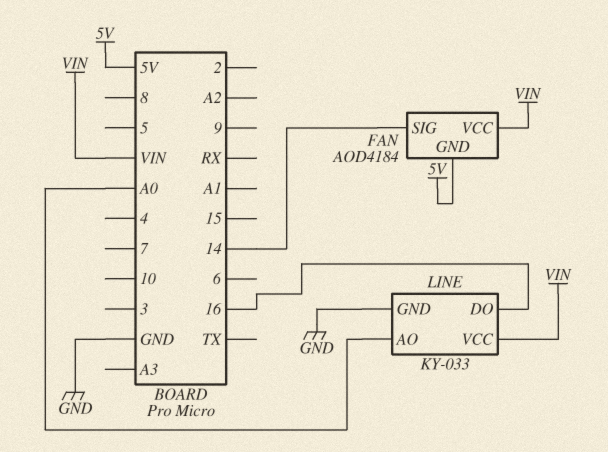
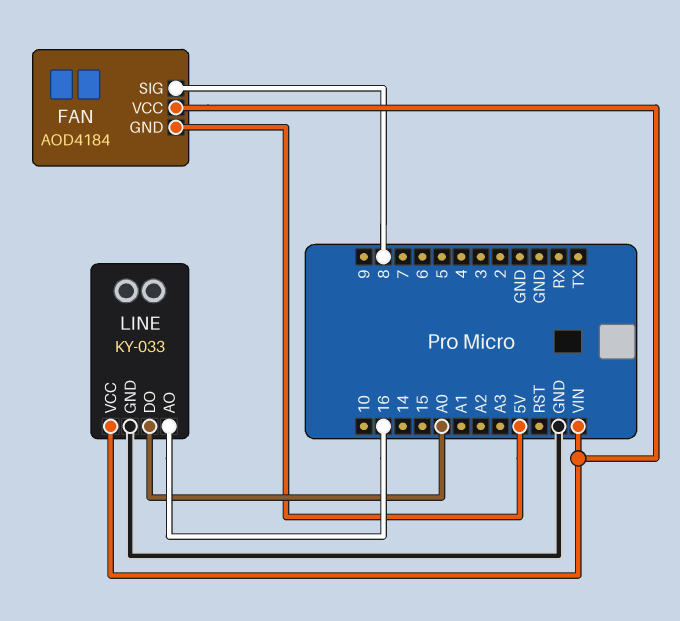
FAN pin SIG: 14 -> 8
LINE pin AO: A0 -> 16
LINE pin DO: 16 -> A0

